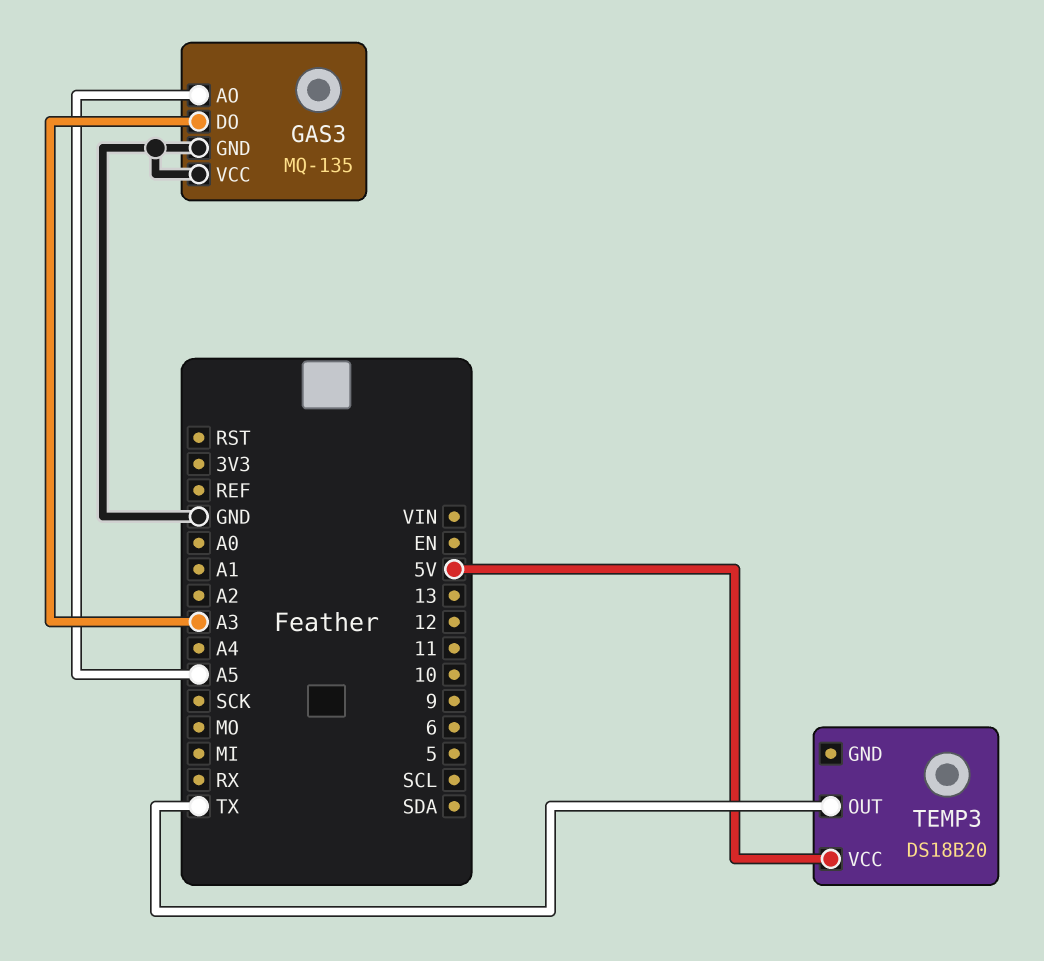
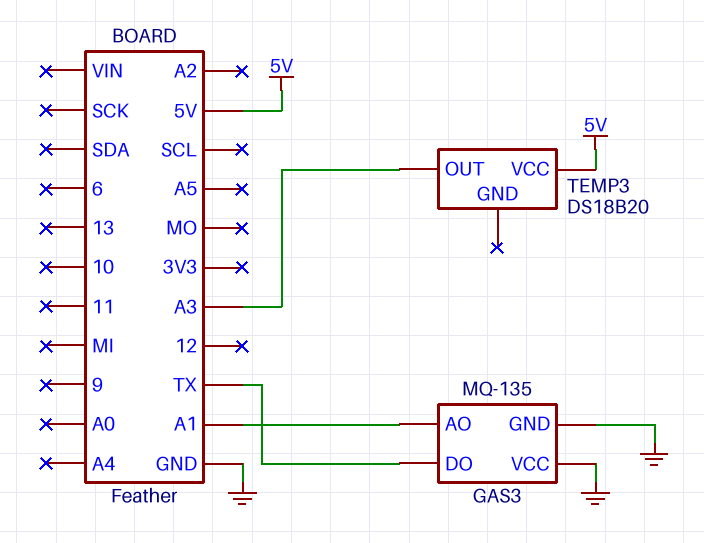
GAS3 pin AO: A5 -> A1
GAS3 pin DO: A3 -> TX
TEMP3 pin OUT: TX -> A3

